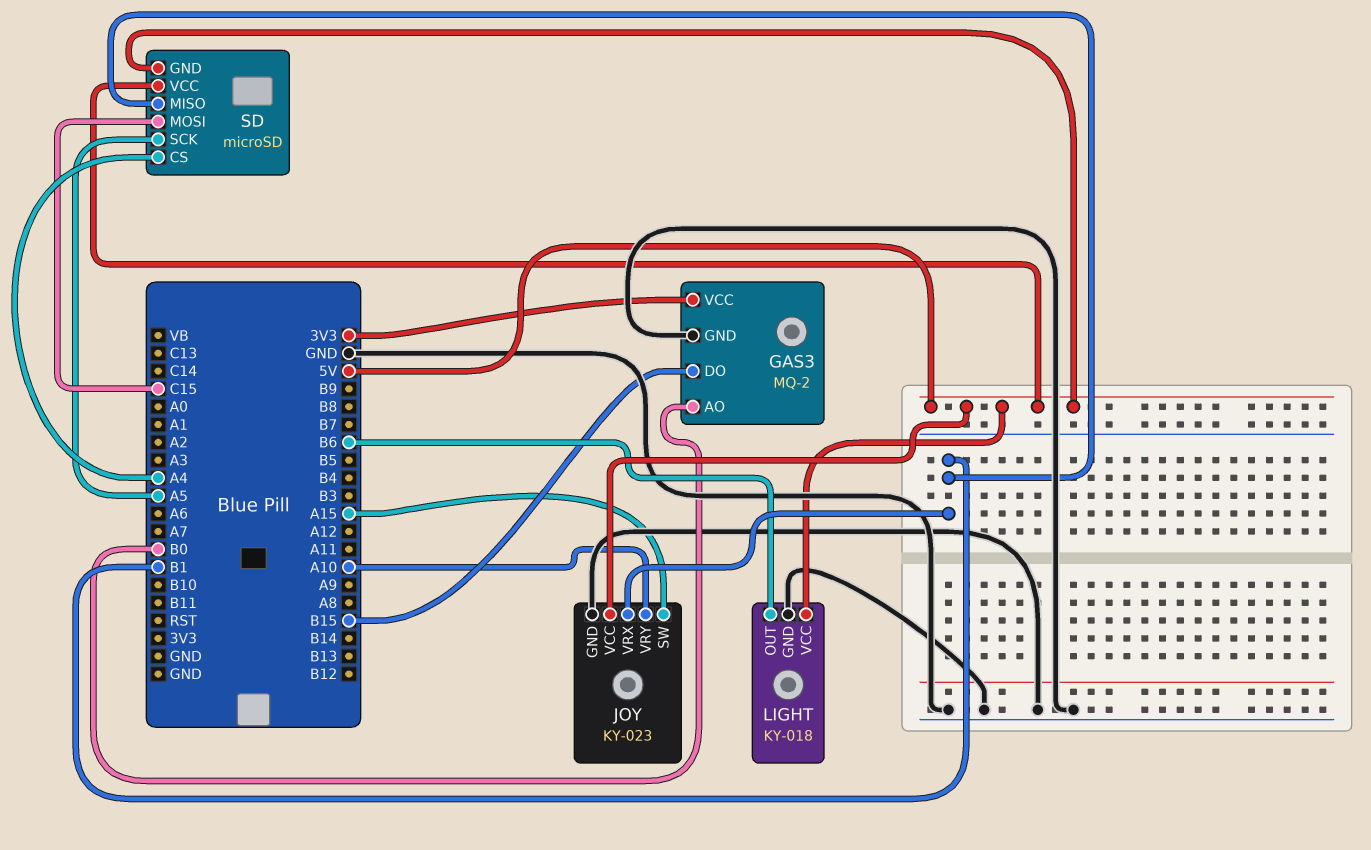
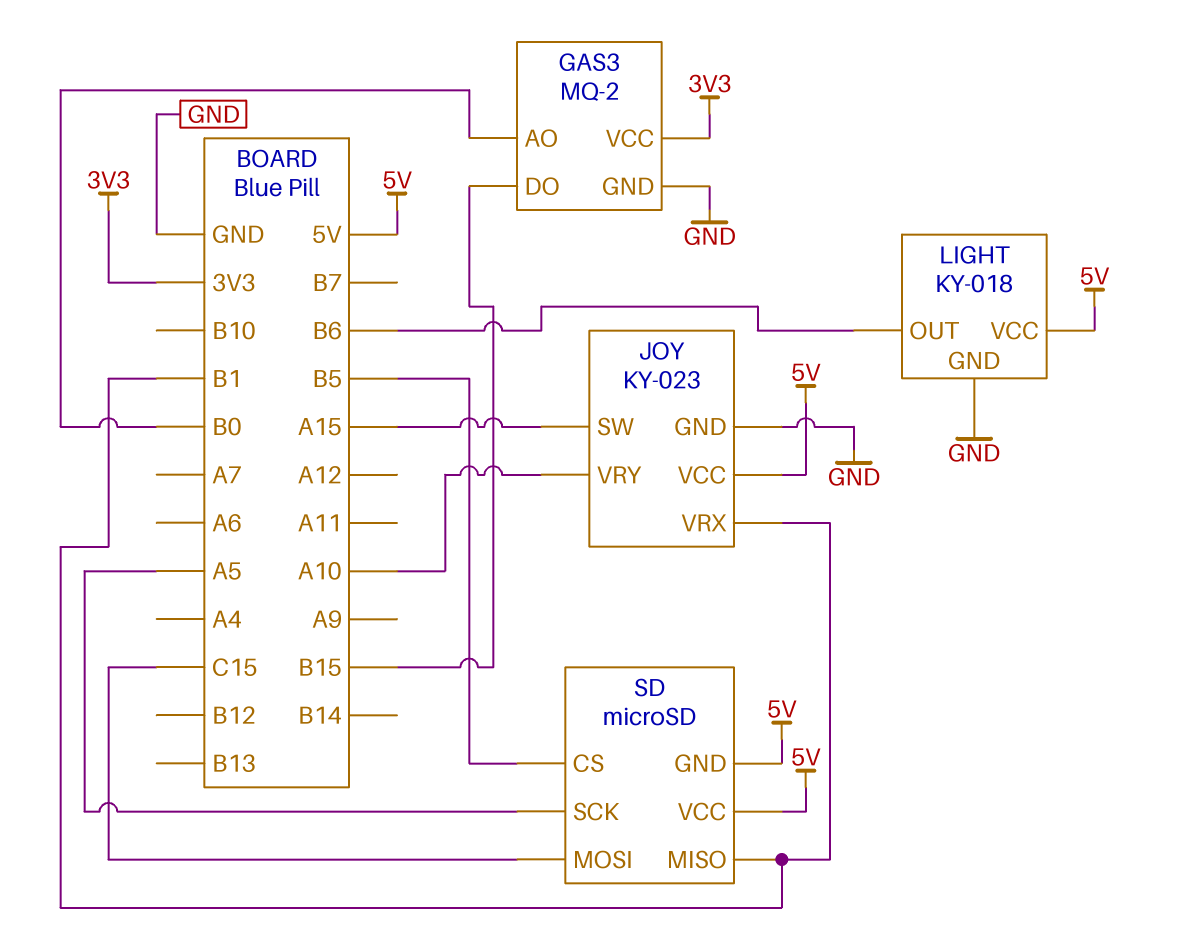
SD pin CS: A4 -> B5

